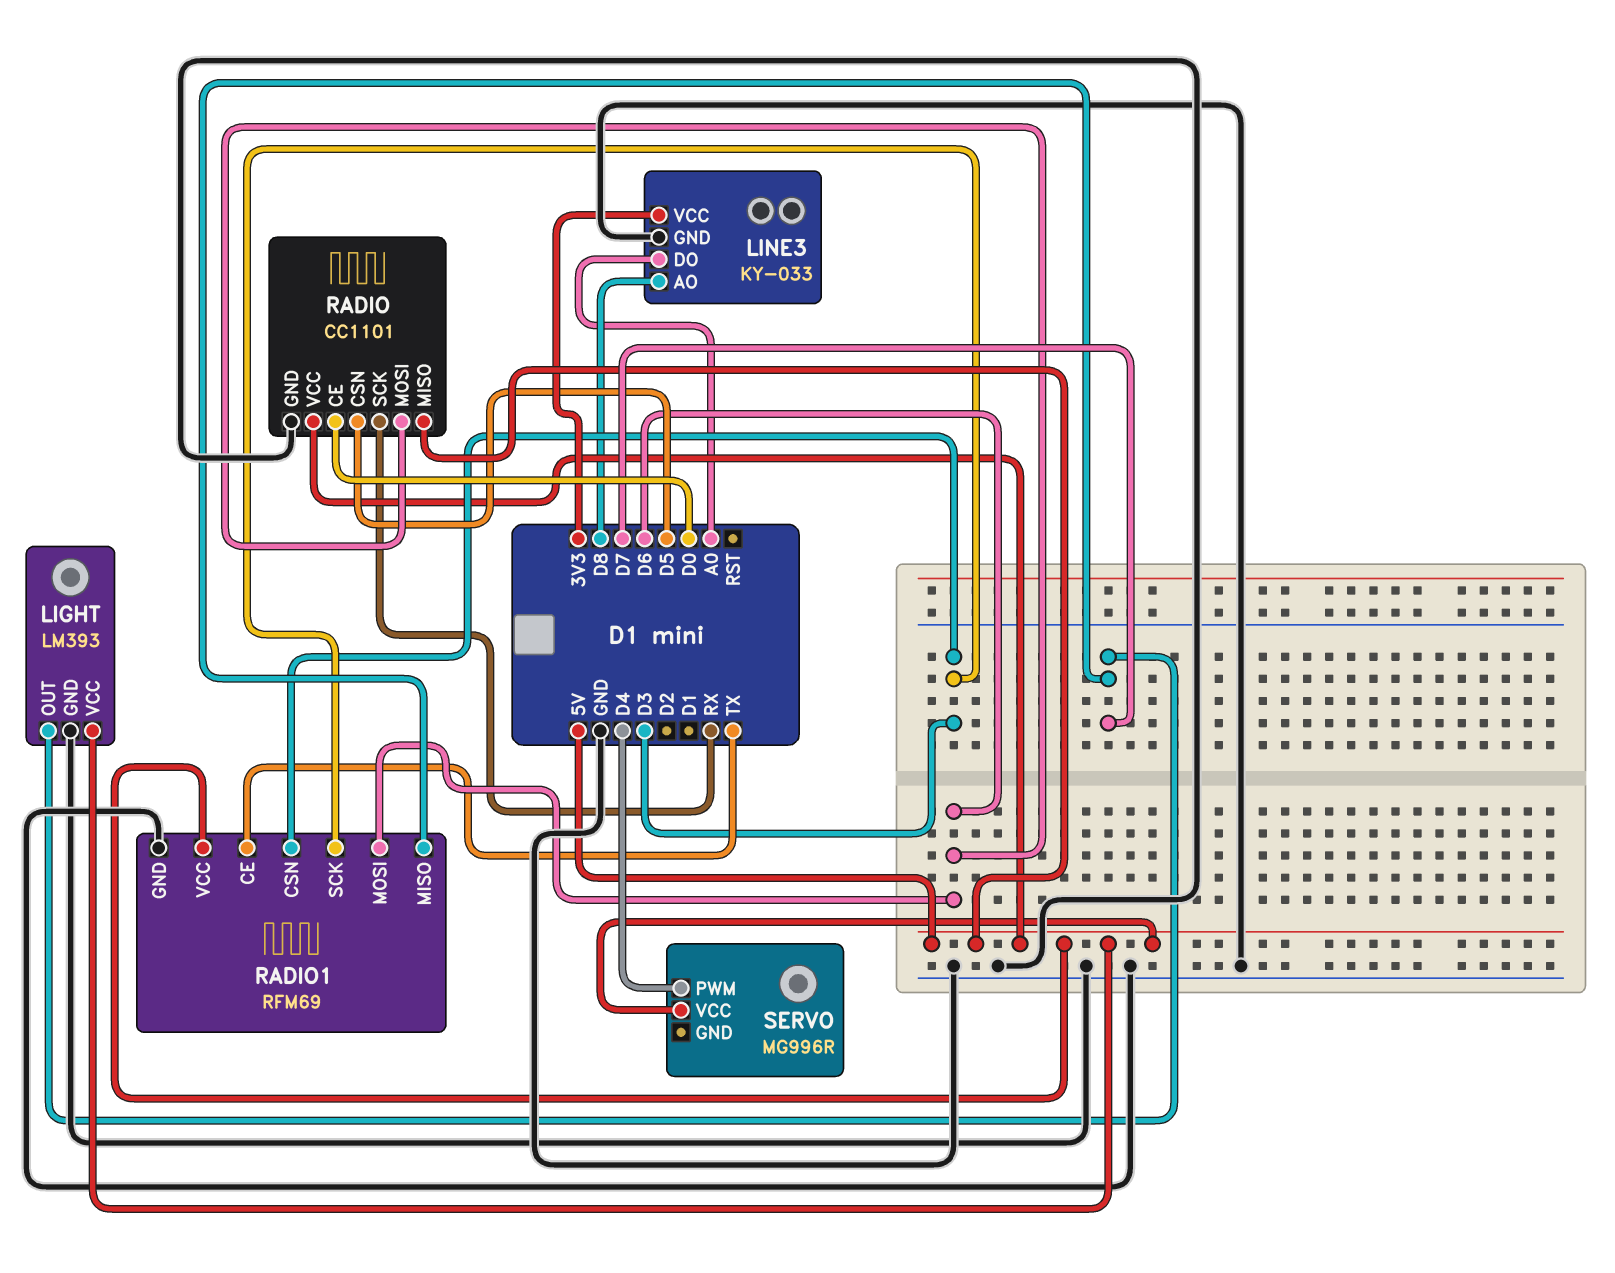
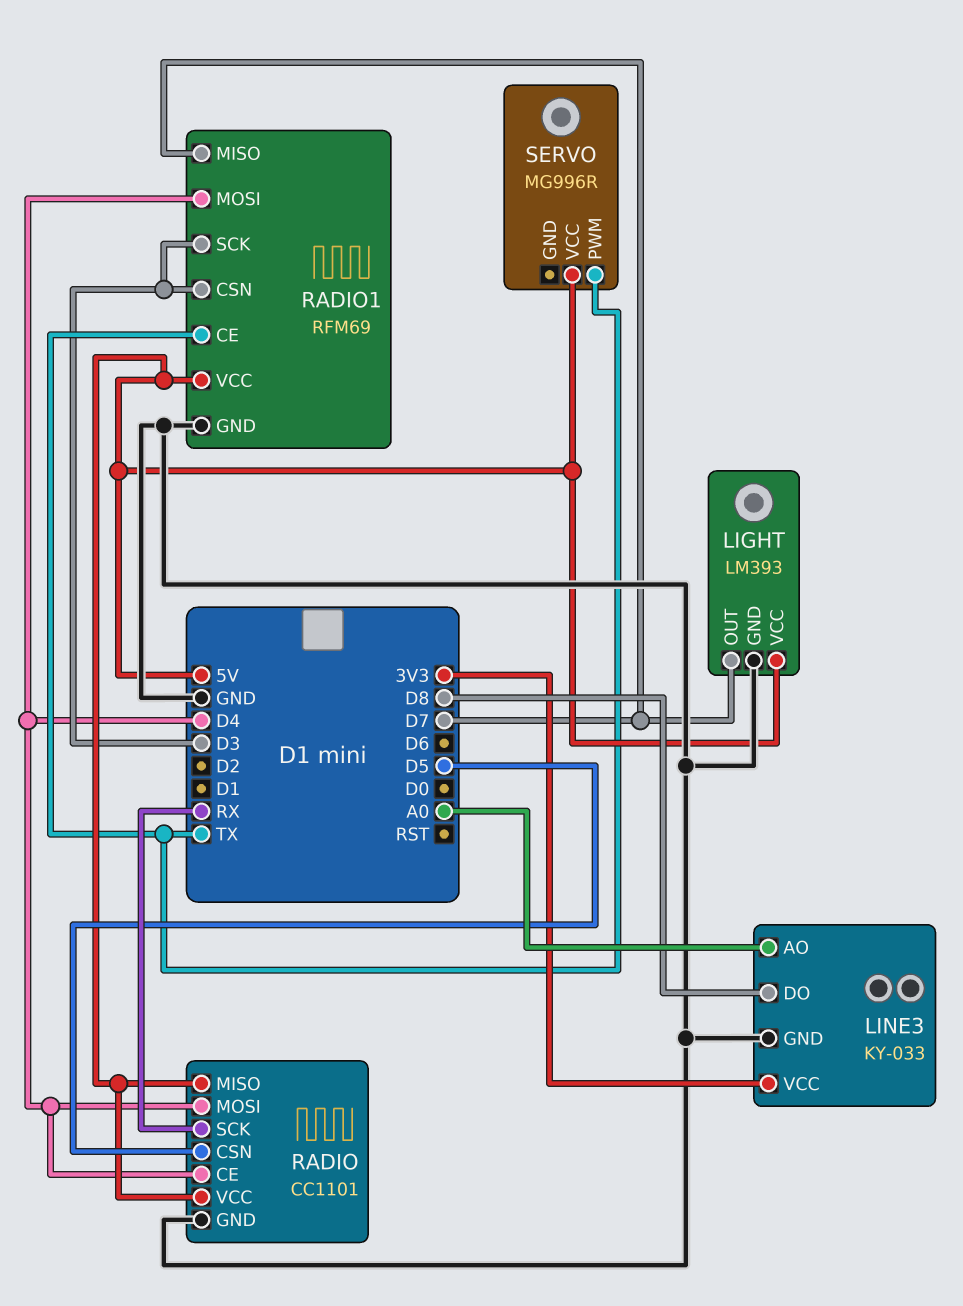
LINE3 pin AO: D8 -> A0
LINE3 pin DO: A0 -> D8
RADIO pin CE: D0 -> D4
RADIO pin MOSI: D6 -> D4
RADIO1 pin MOSI: D6 -> D4
SERVO pin PWM: D4 -> TX

